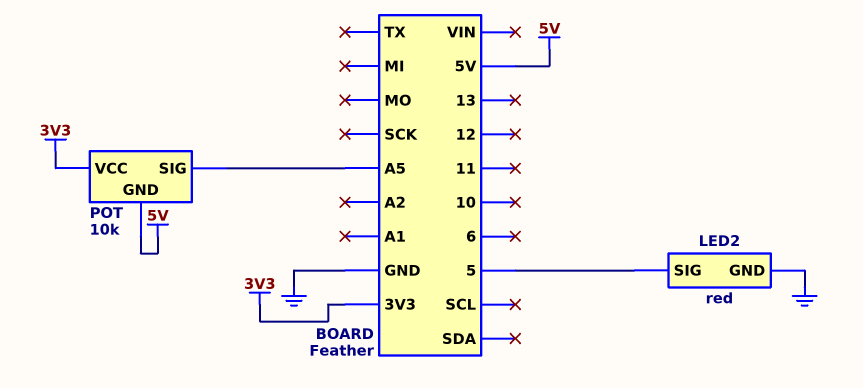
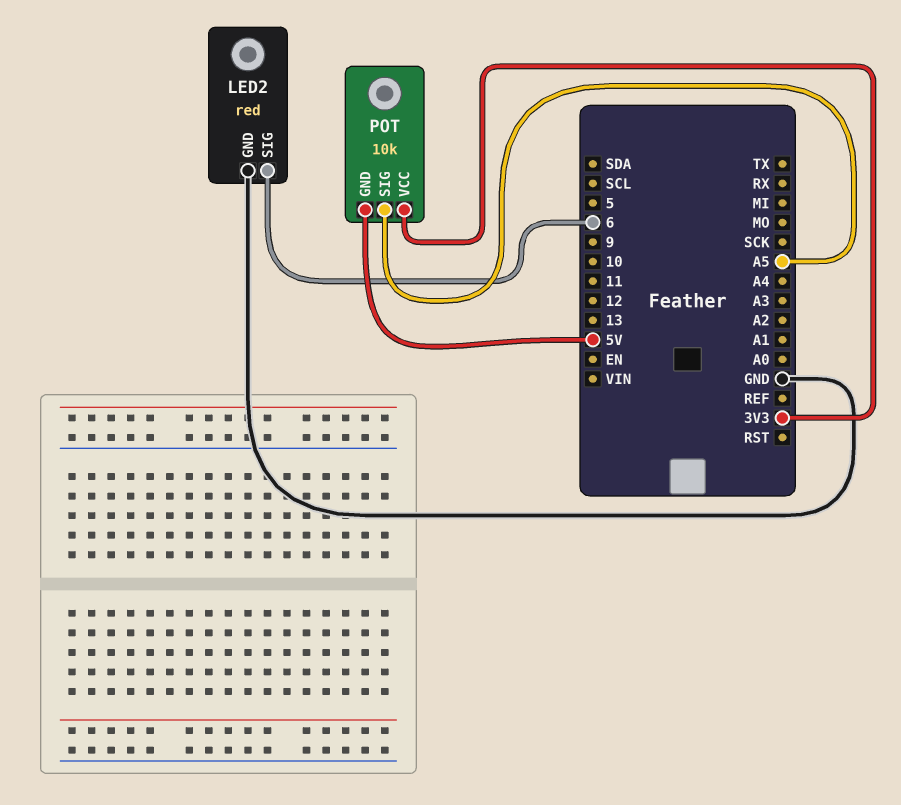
LED2 pin SIG: 5 -> 6

